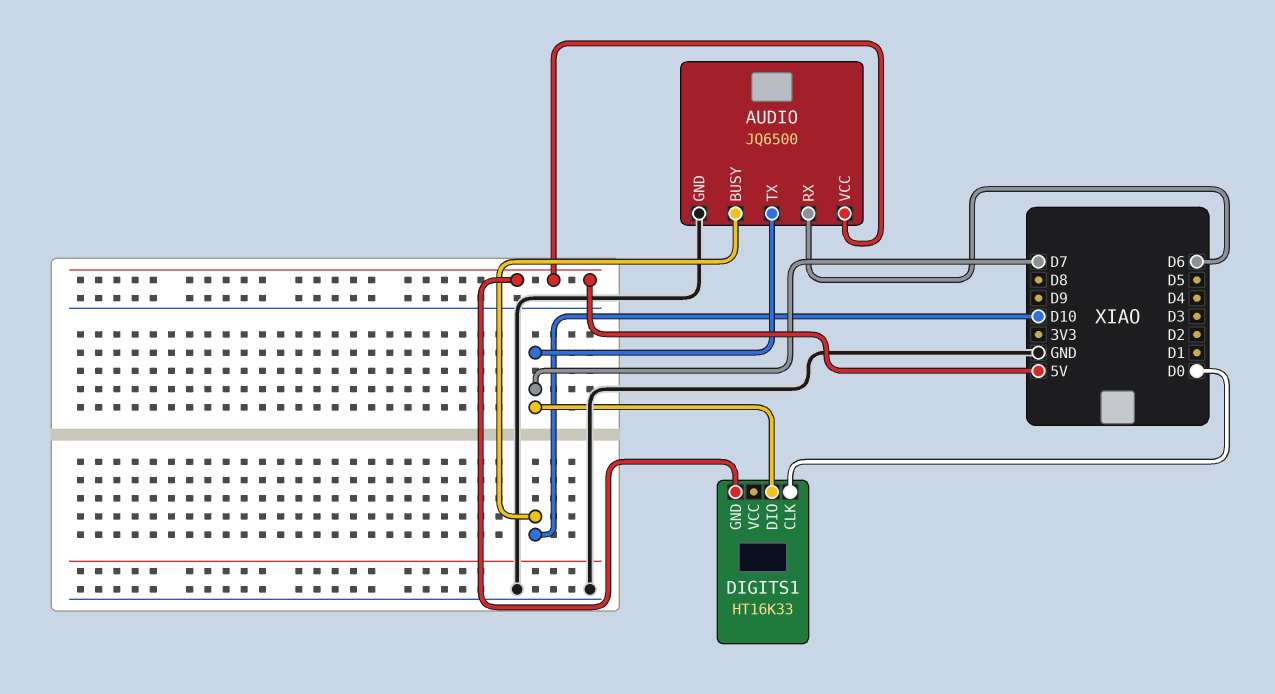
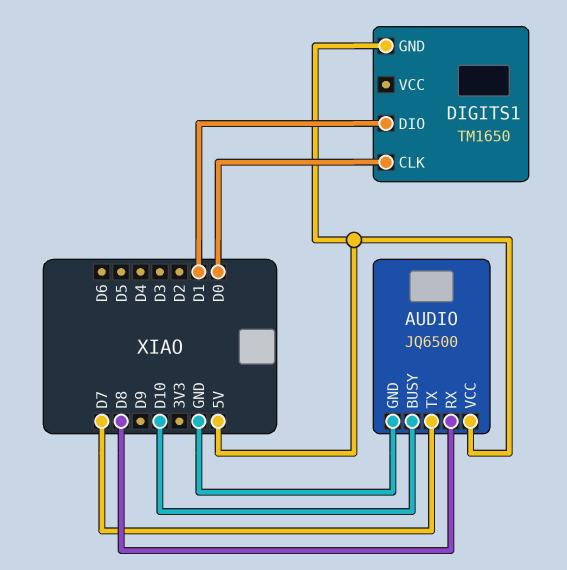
AUDIO pin RX: D6 -> D8
DIGITS1: HT16K33 -> TM1650
DIGITS1 pin DIO: D7 -> D1

